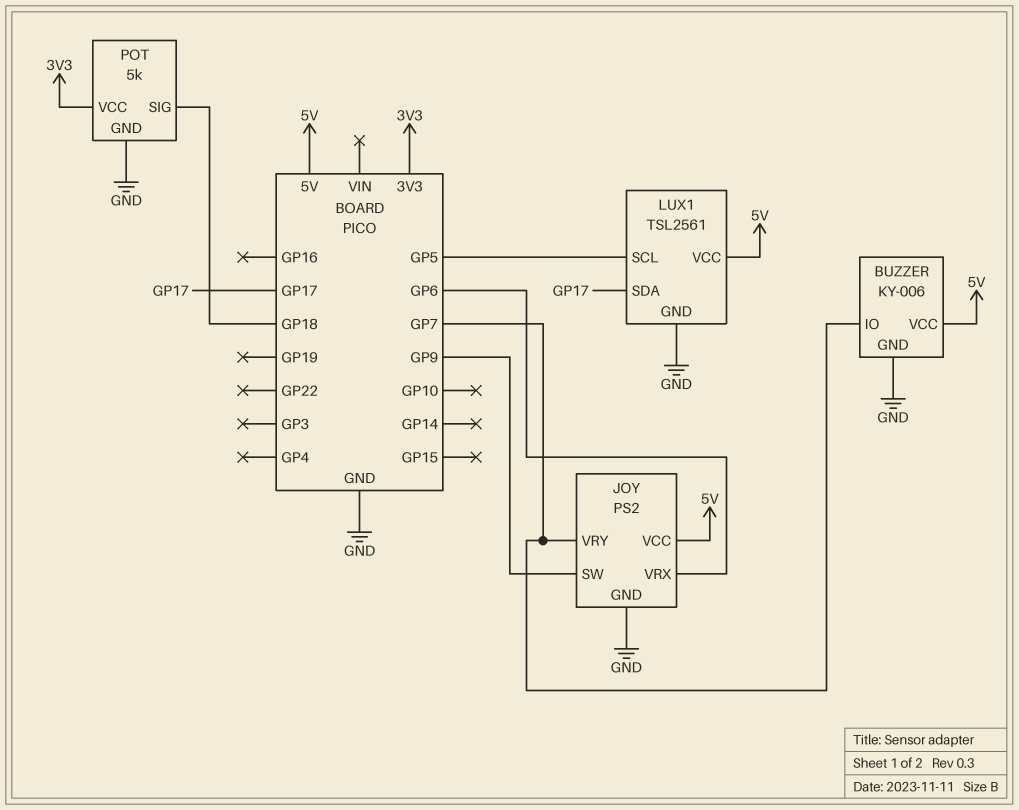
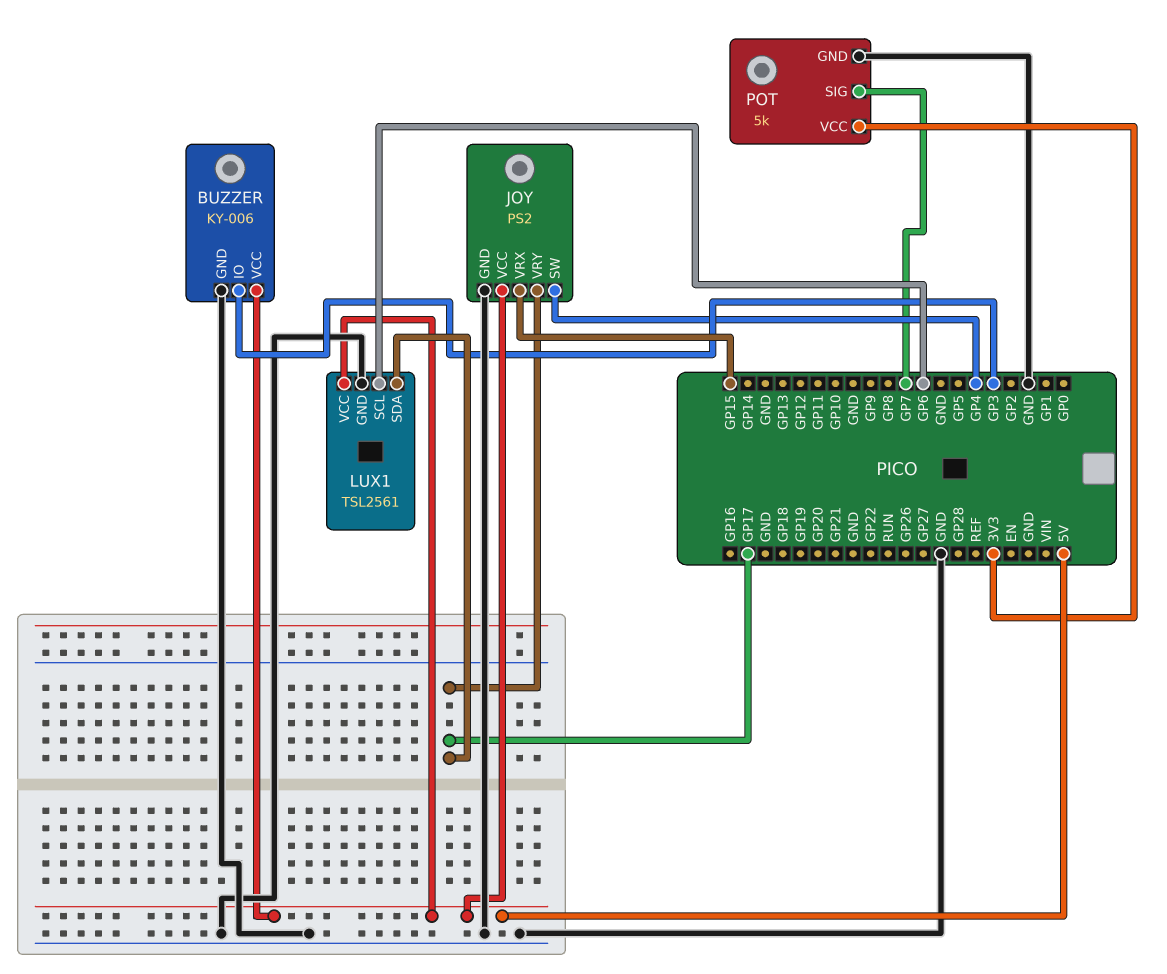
BUZZER pin IO: GP7 -> GP3
JOY pin SW: GP9 -> GP4
JOY pin VRX: GP6 -> GP15
JOY pin VRY: GP7 -> GP17
LUX1 pin SCL: GP5 -> GP6
POT pin SIG: GP18 -> GP7

